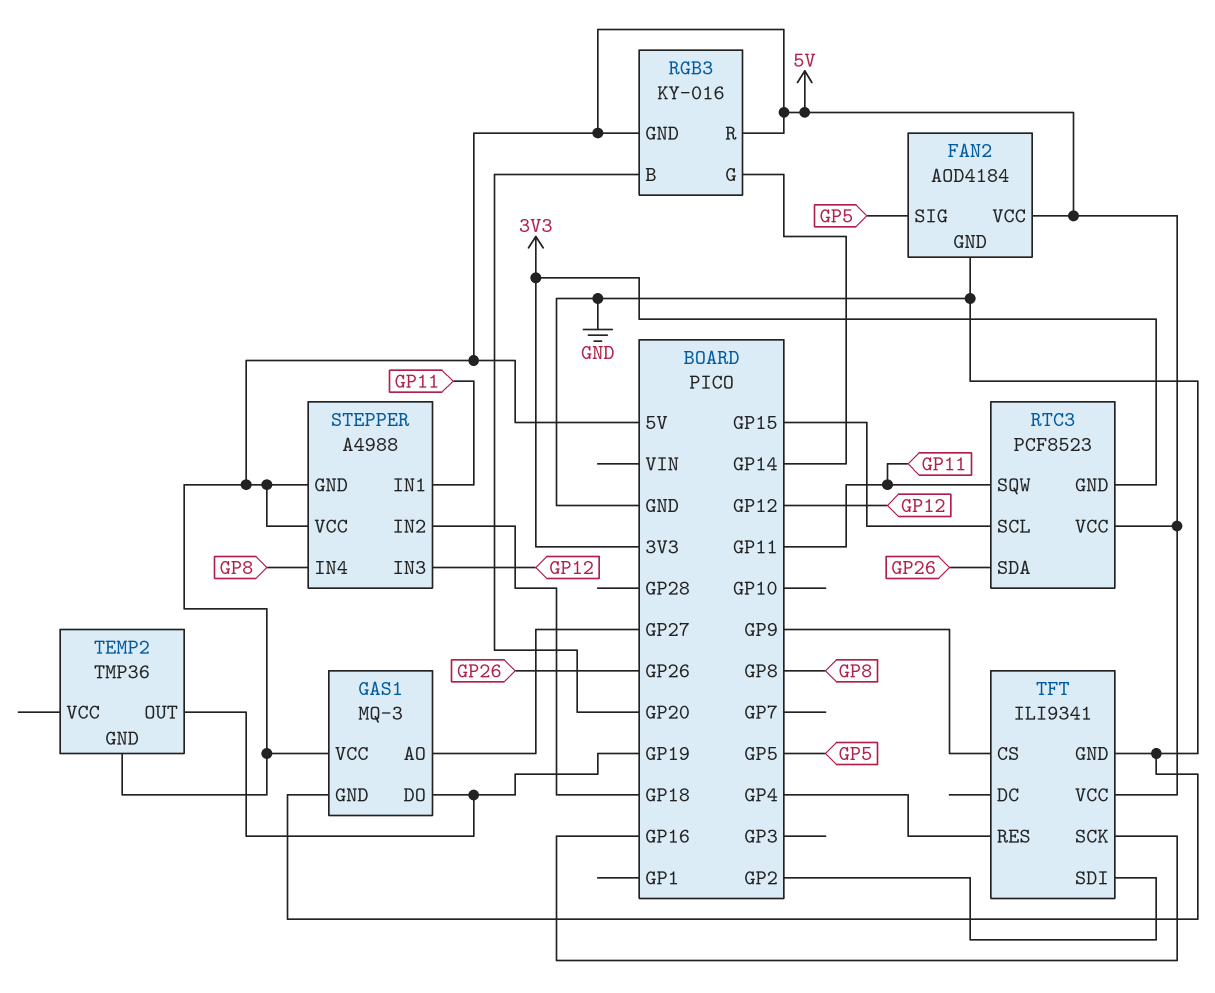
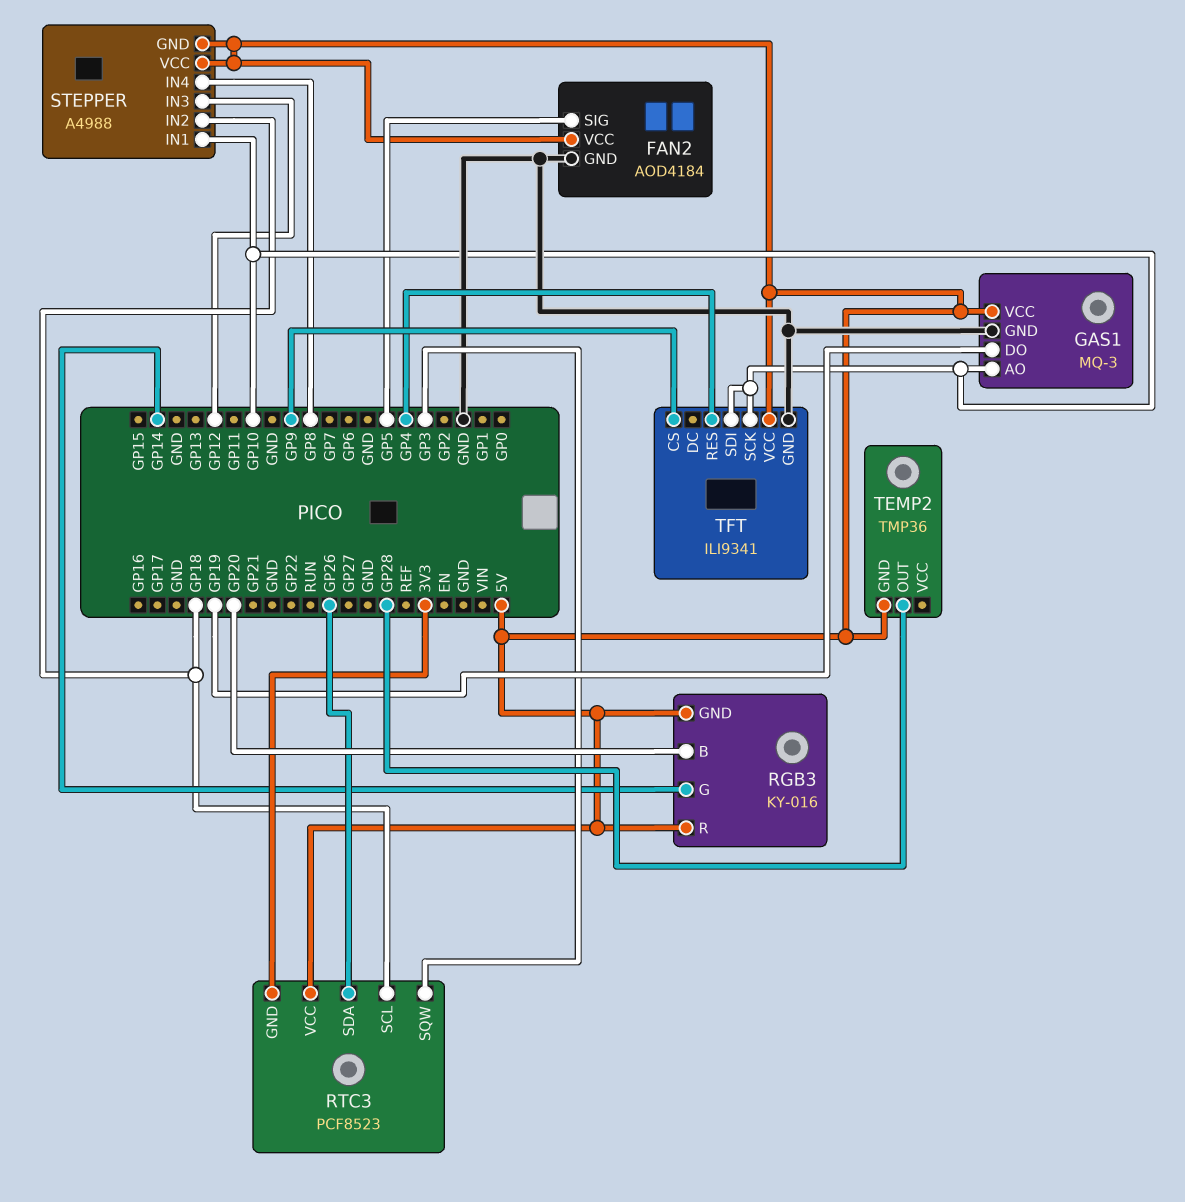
GAS1 pin AO: GP27 -> GP10
RTC3 pin SCL: GP15 -> GP18
RTC3 pin SQW: GP11 -> GP3
STEPPER pin IN1: GP11 -> GP10
TEMP2 pin OUT: GP19 -> GP28
TFT pin SCK: GP16 -> GP10
TFT pin SDI: GP2 -> GP10

